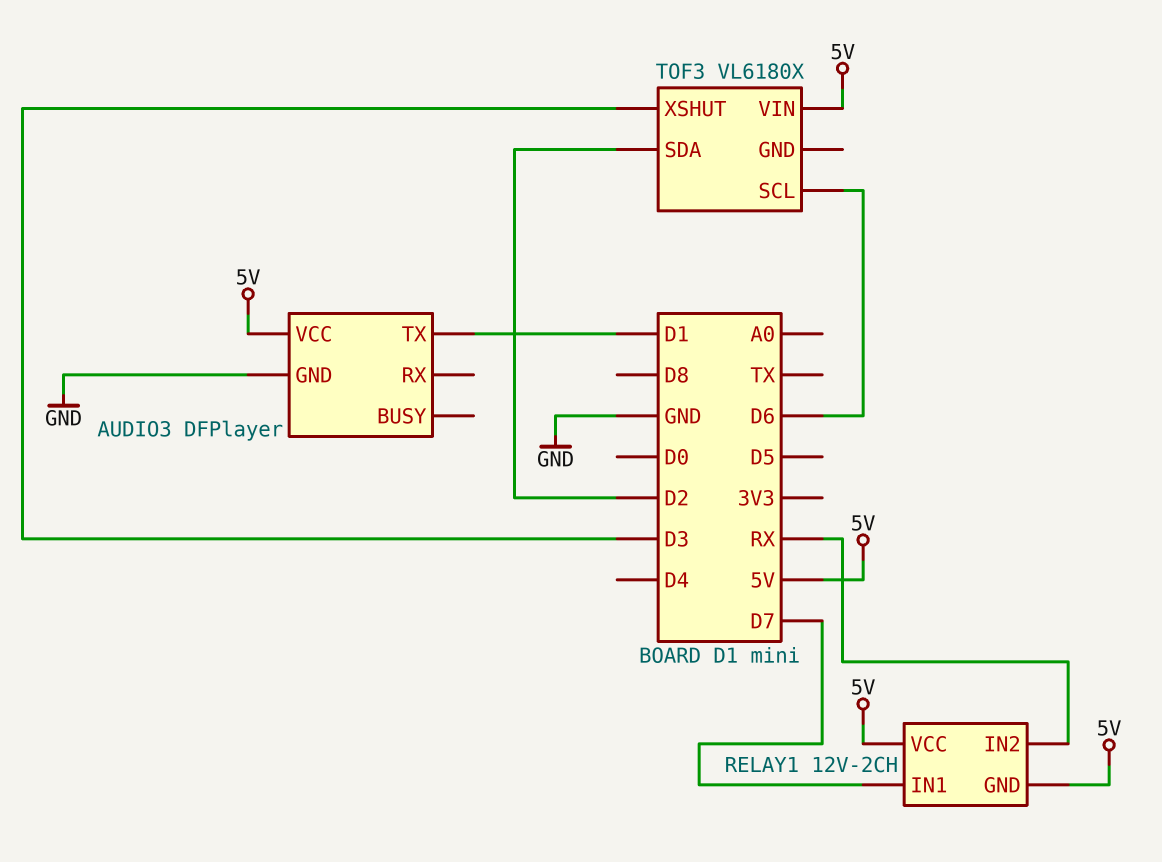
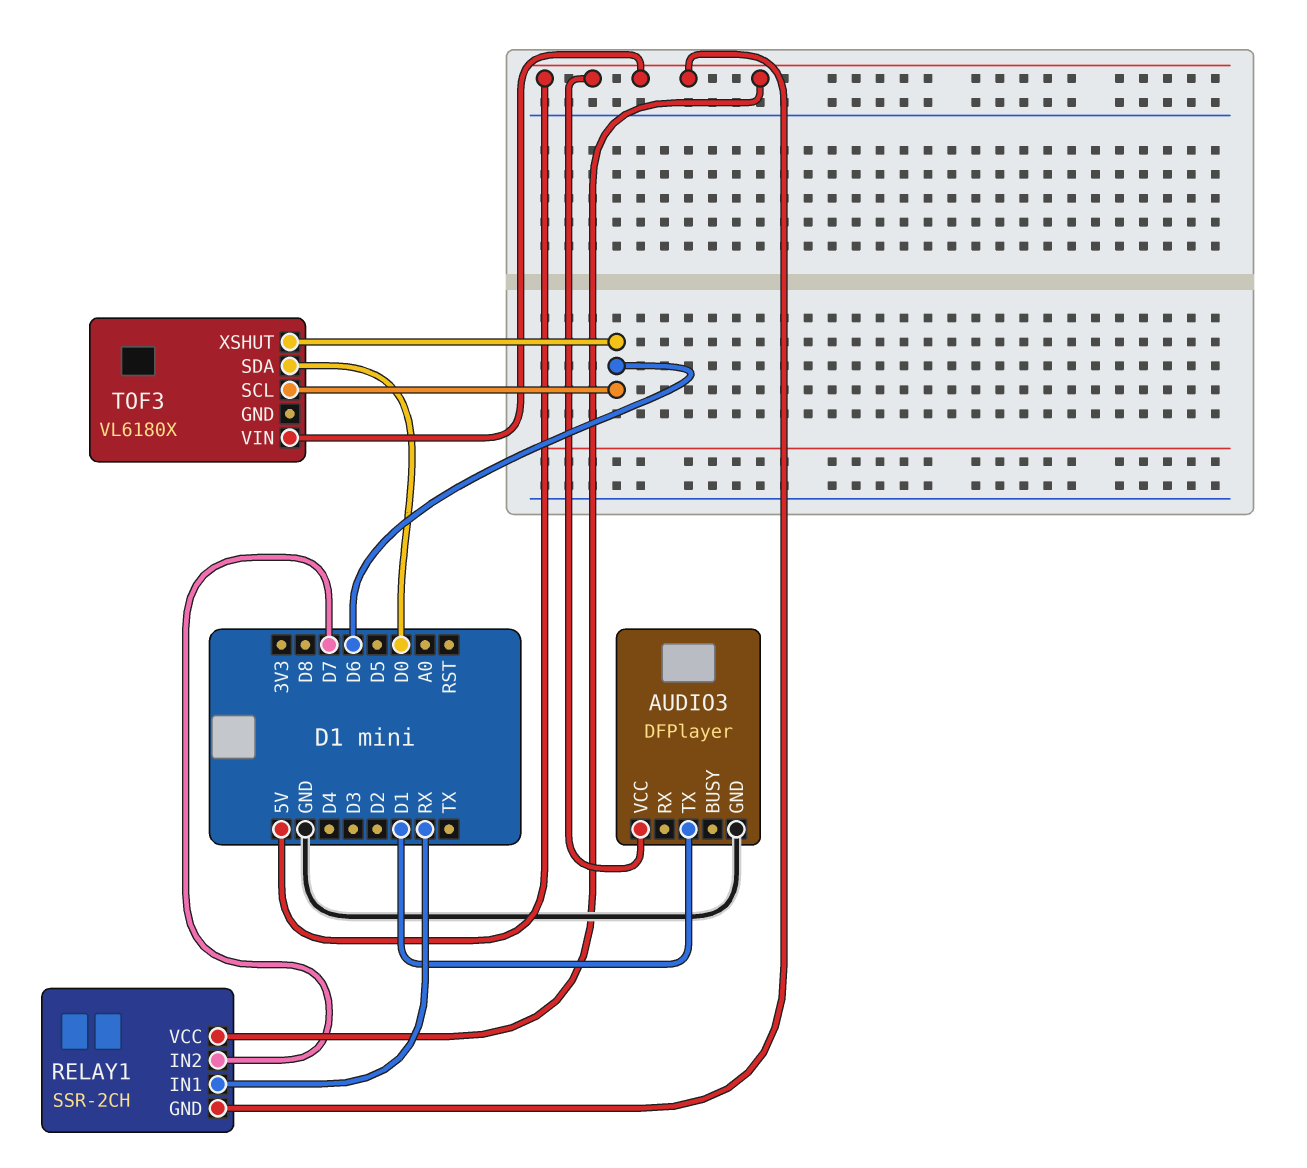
RELAY1: 12V-2CH -> SSR-2CH
RELAY1 pin IN1: D7 -> RX
RELAY1 pin IN2: RX -> D7
TOF3 pin SDA: D2 -> D0
TOF3 pin XSHUT: D3 -> D6

